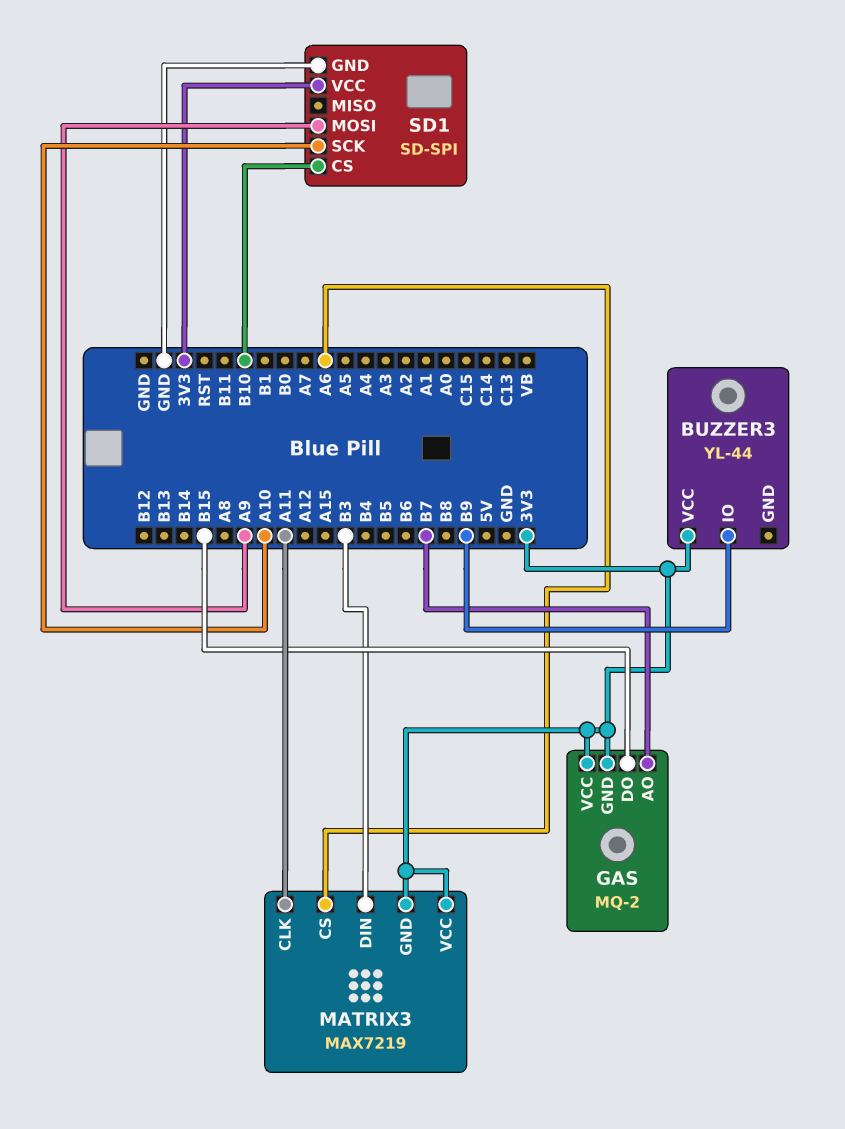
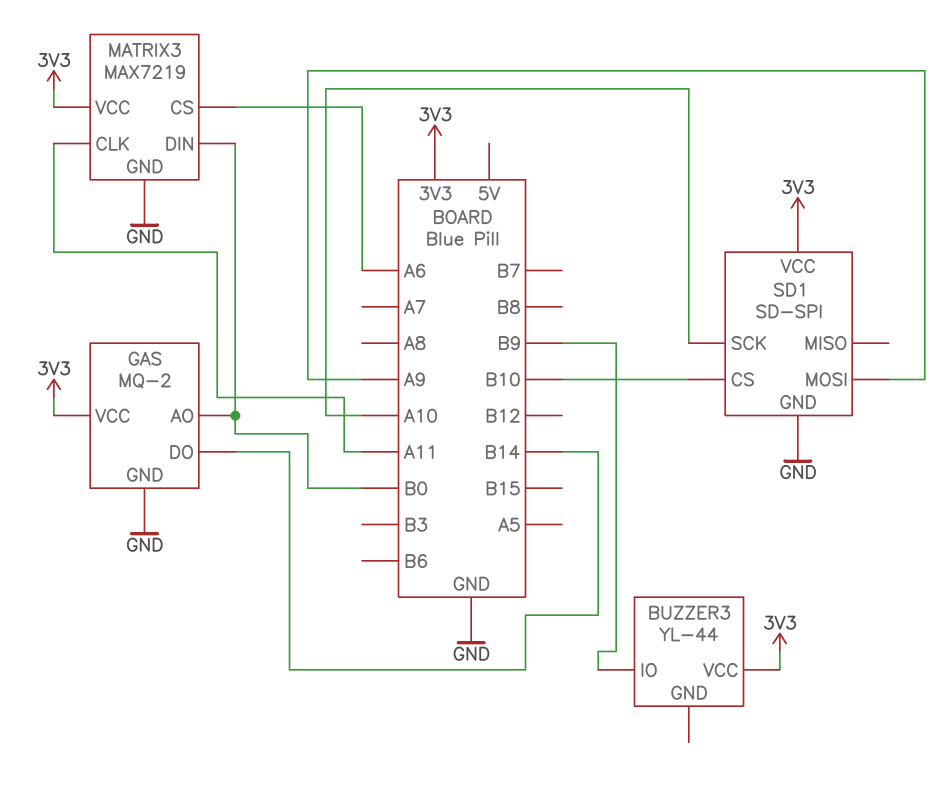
GAS pin AO: B7 -> B0
GAS pin DO: B15 -> B14
GAS pin GND: 3V3 -> GND
MATRIX3 pin DIN: B3 -> B0
MATRIX3 pin GND: 3V3 -> GND

